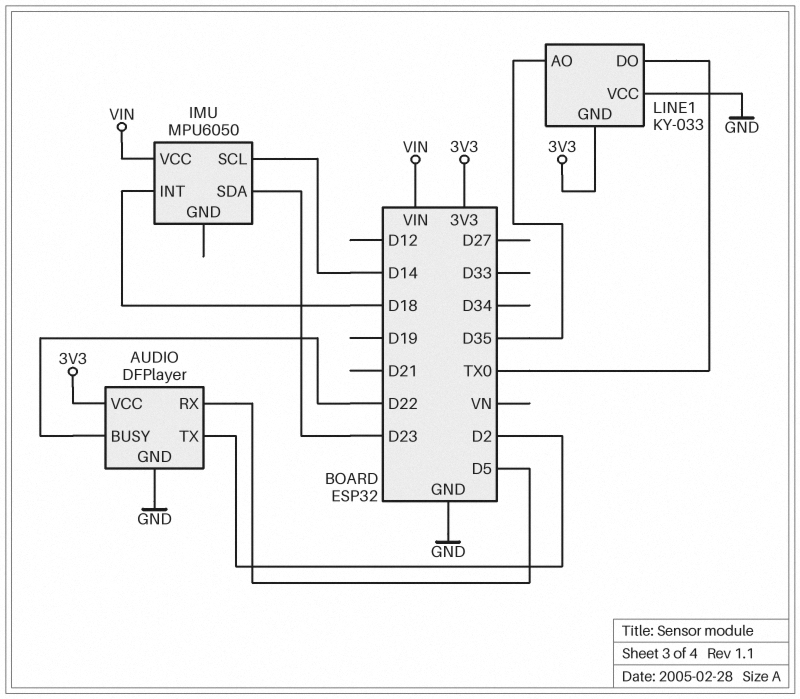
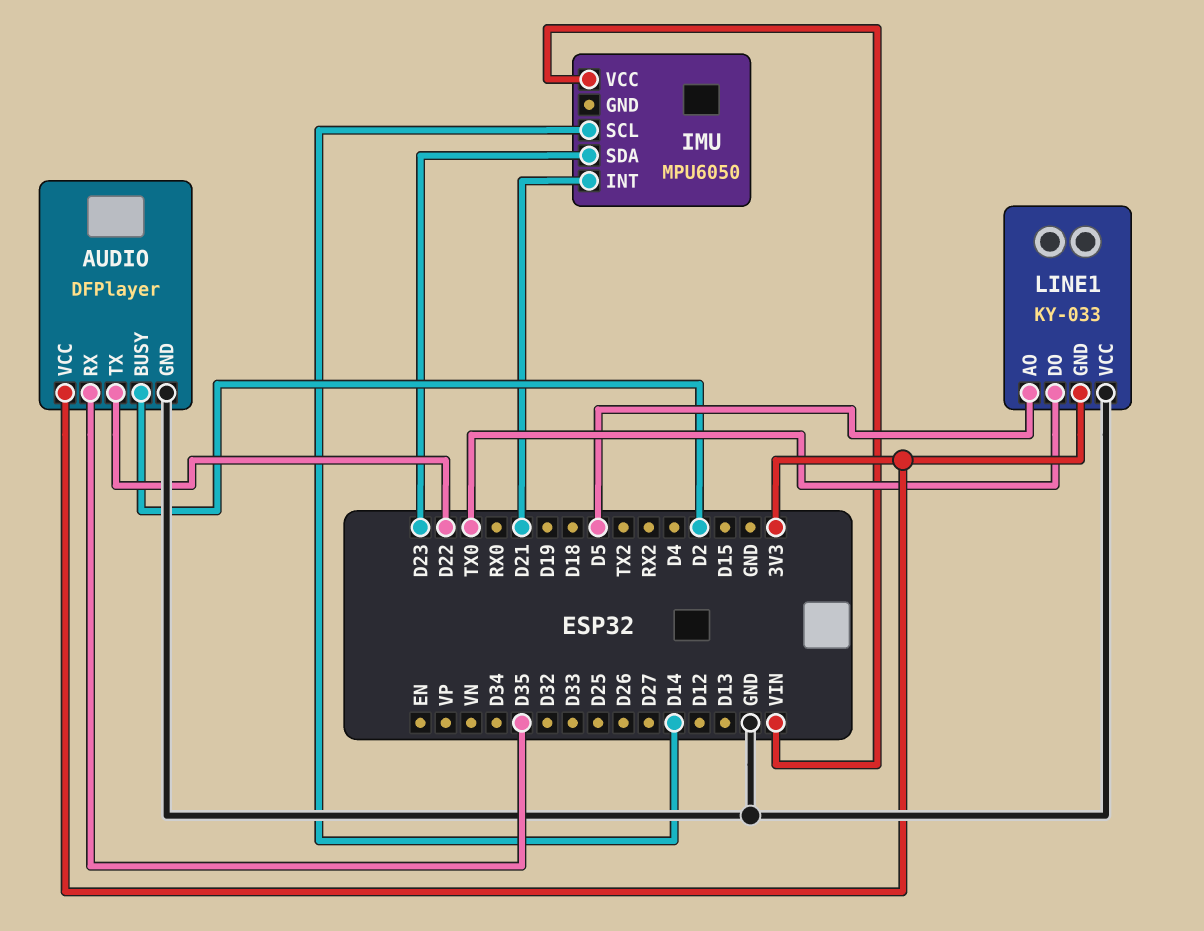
AUDIO pin BUSY: D22 -> D2
AUDIO pin RX: D5 -> D35
AUDIO pin TX: D2 -> D22
IMU pin INT: D18 -> D21
LINE1 pin AO: D35 -> D5

